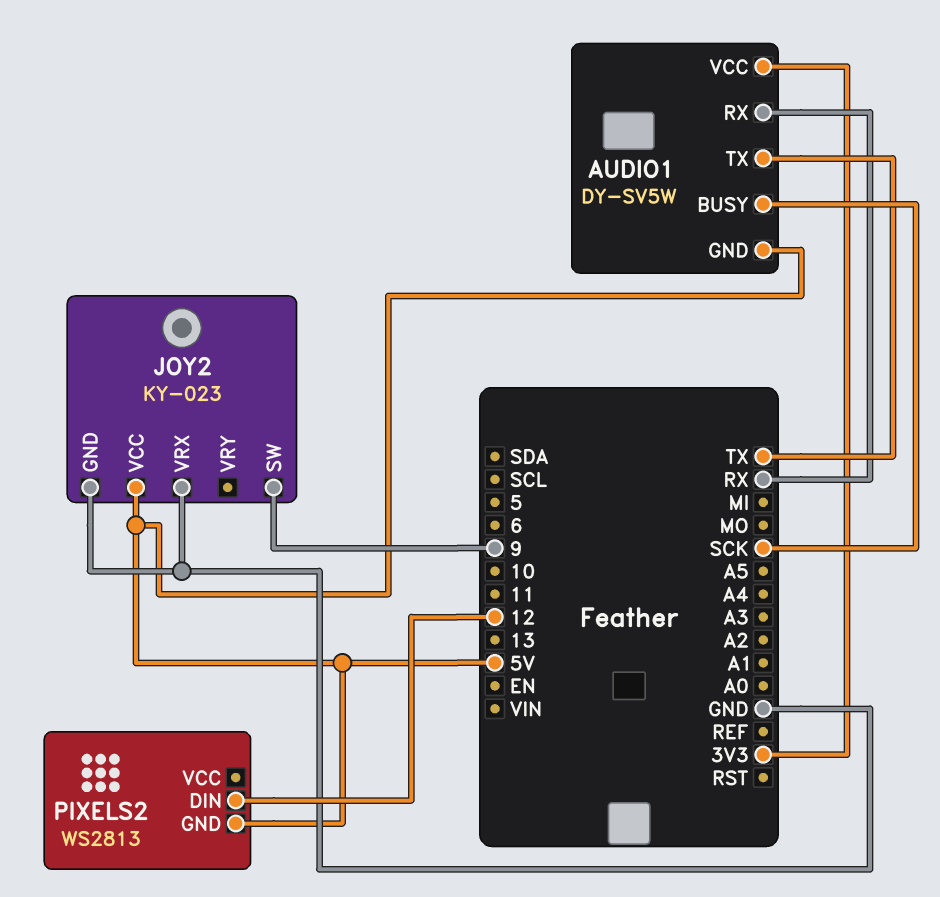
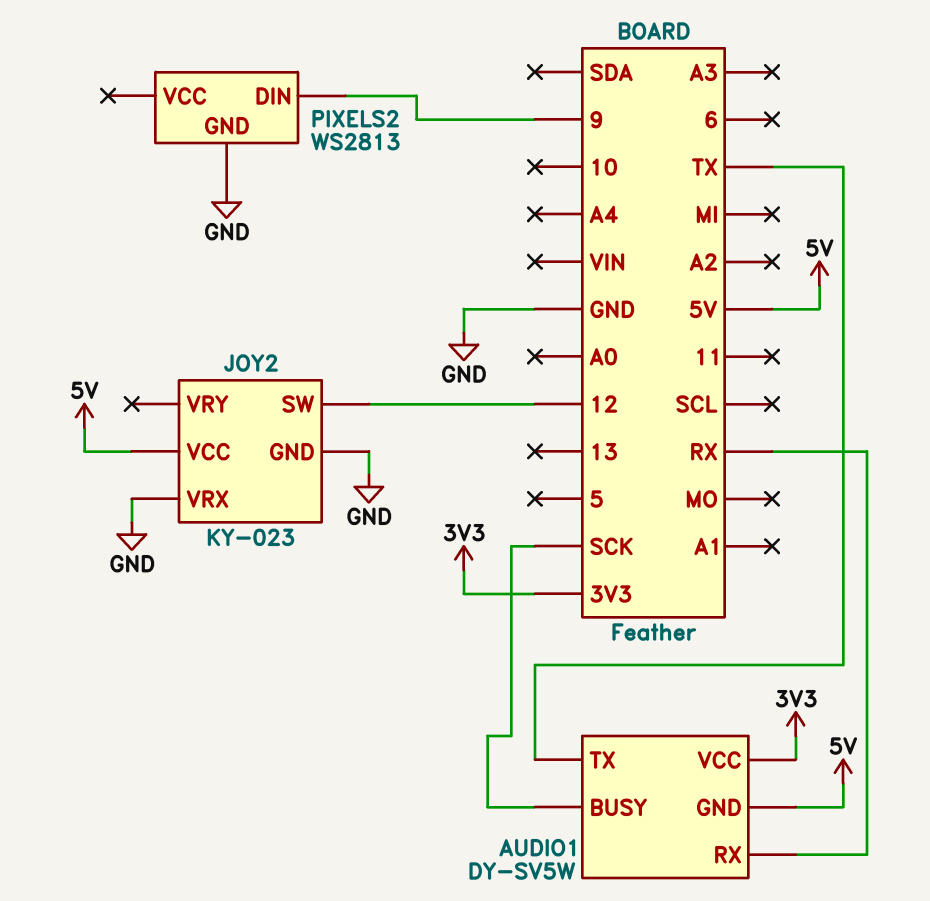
JOY2 pin SW: 9 -> 12
PIXELS2 pin DIN: 12 -> 9
PIXELS2 pin GND: 5V -> GND

